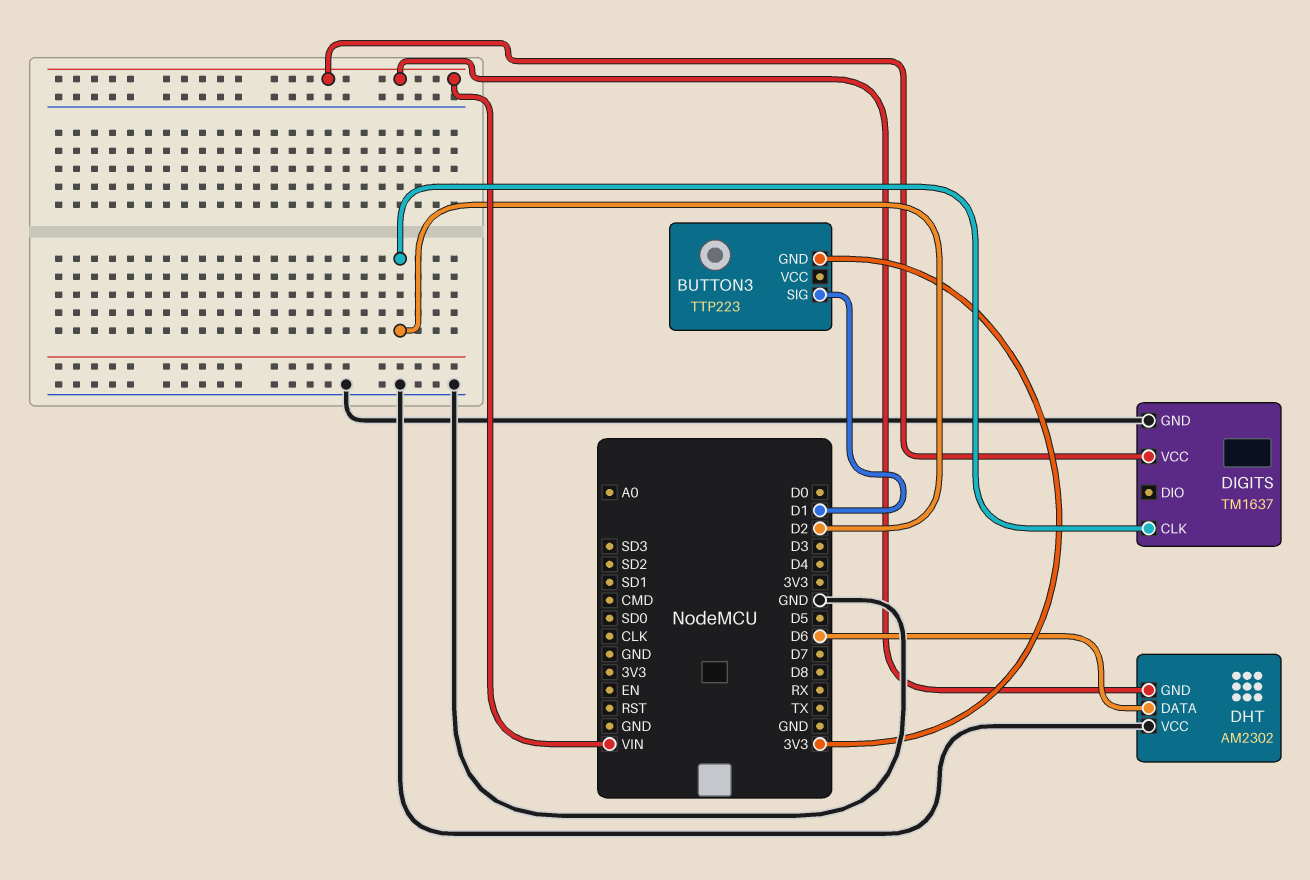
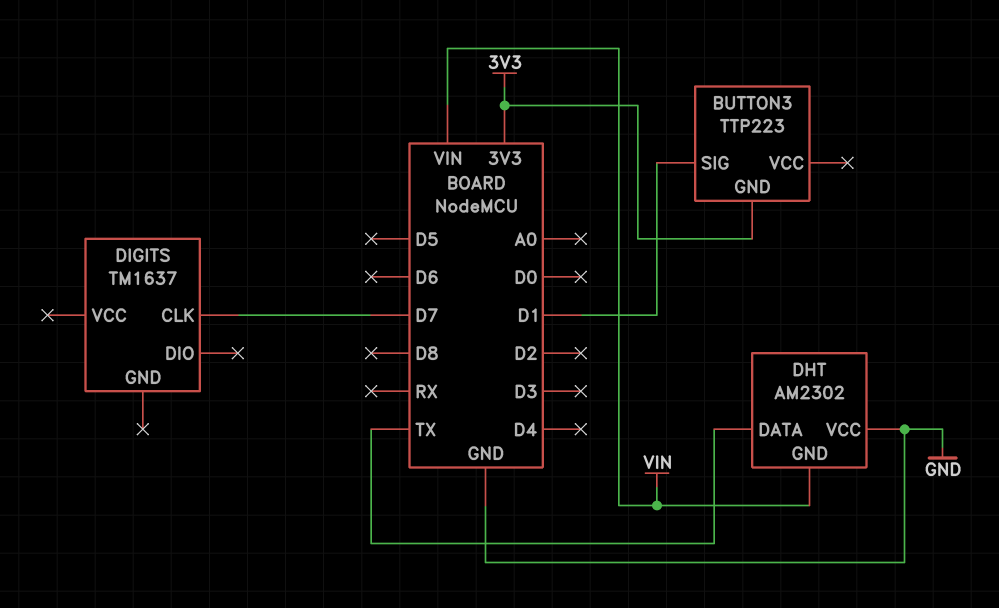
DHT pin DATA: D6 -> TX
DIGITS pin CLK: D2 -> D7
DIGITS pin GND: GND -> none
DIGITS pin VCC: VIN -> none

